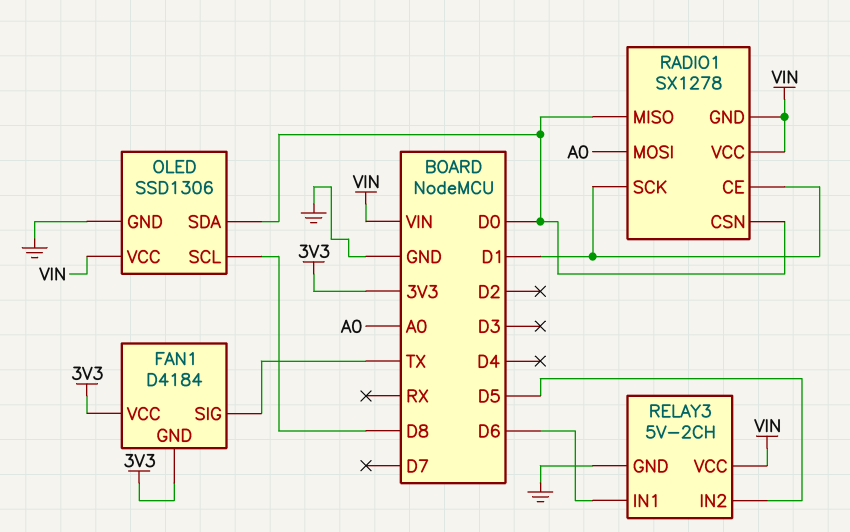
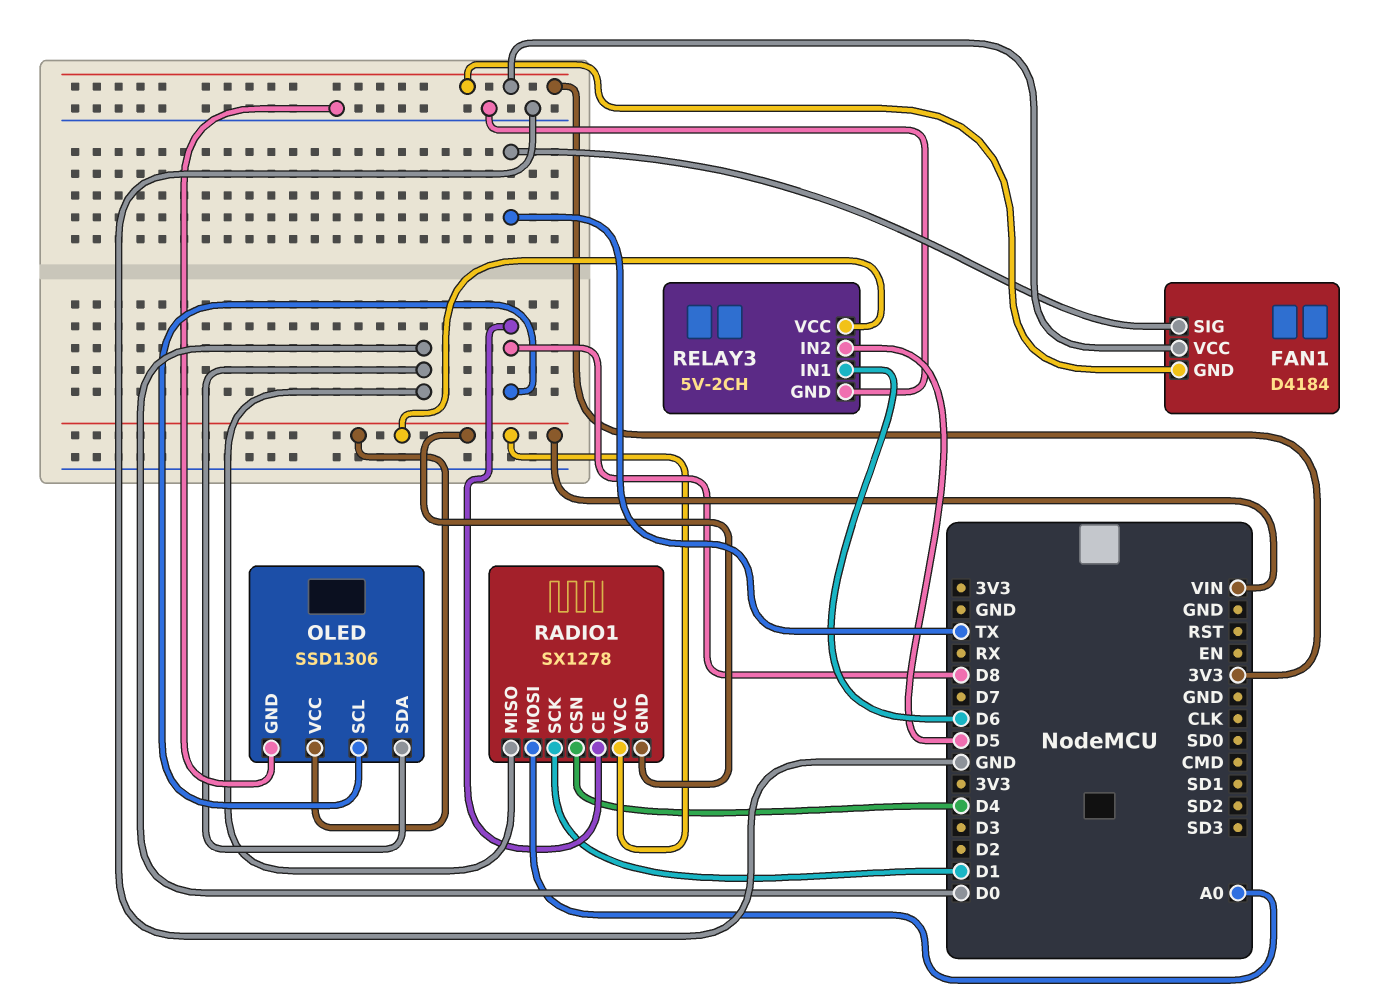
RADIO1 pin CE: D1 -> D8
RADIO1 pin CSN: D0 -> D4

